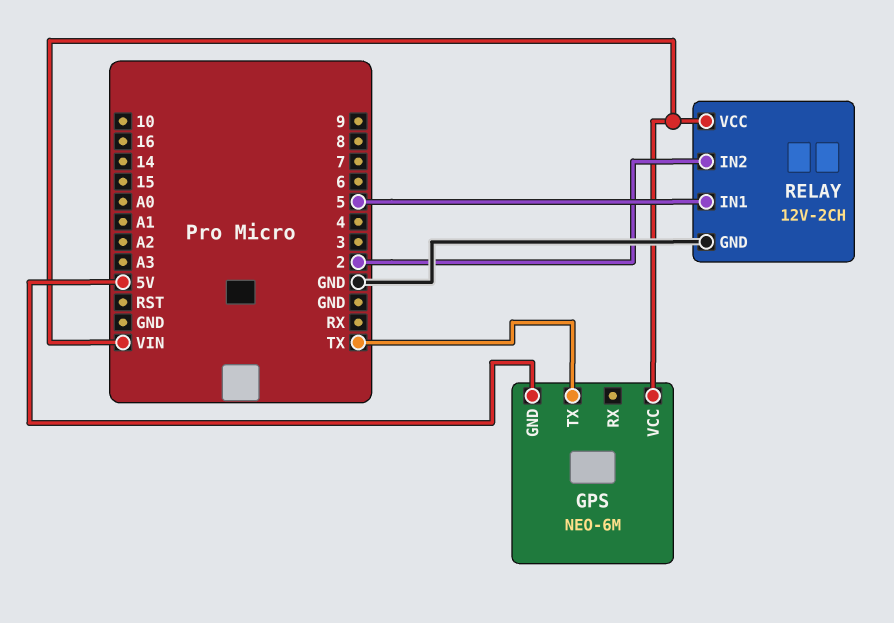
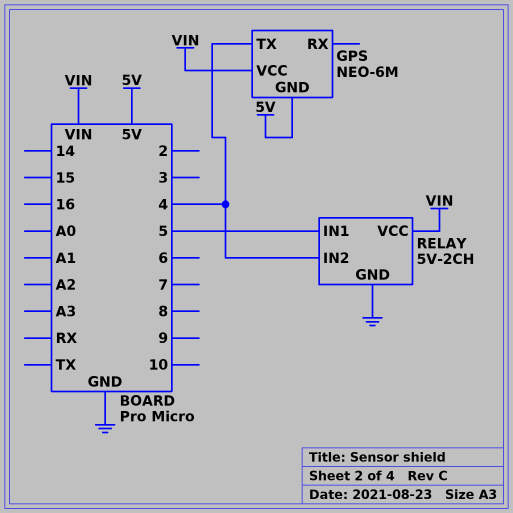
GPS pin TX: TX -> 4
RELAY: 12V-2CH -> 5V-2CH
RELAY pin IN2: 2 -> 4

